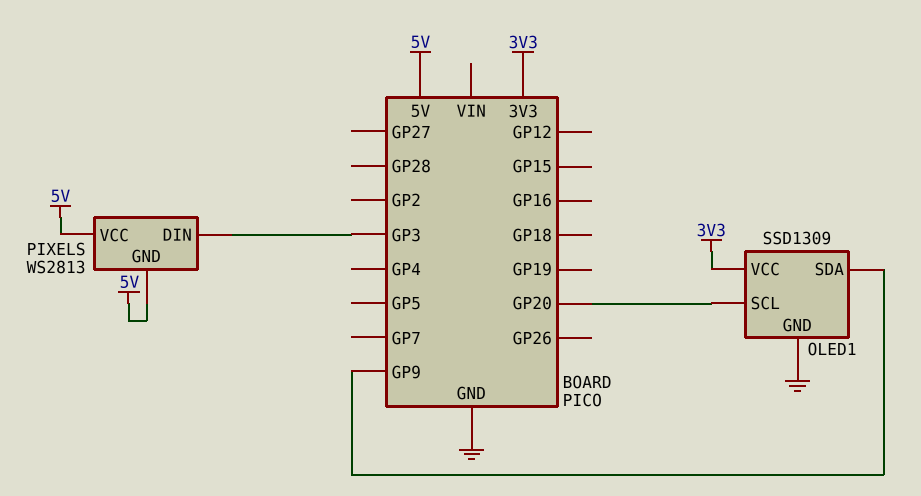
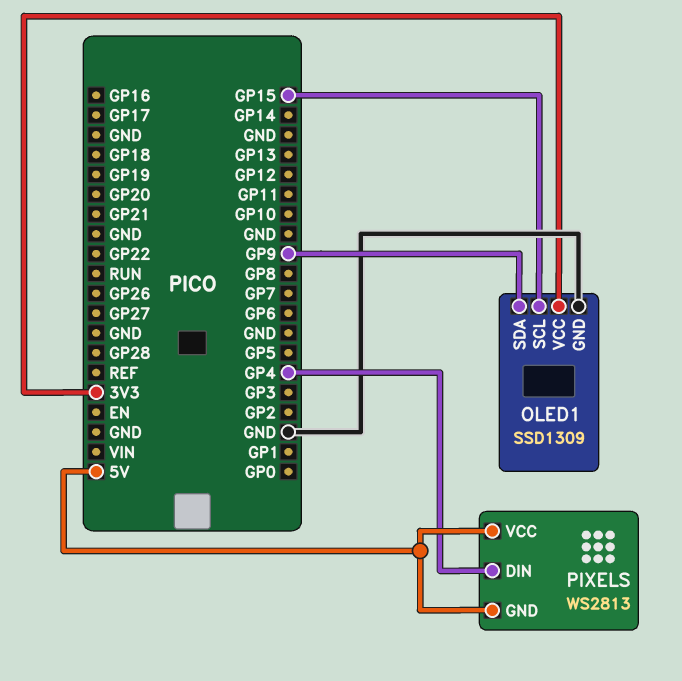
OLED1 pin SCL: GP20 -> GP15
PIXELS pin DIN: GP3 -> GP4

